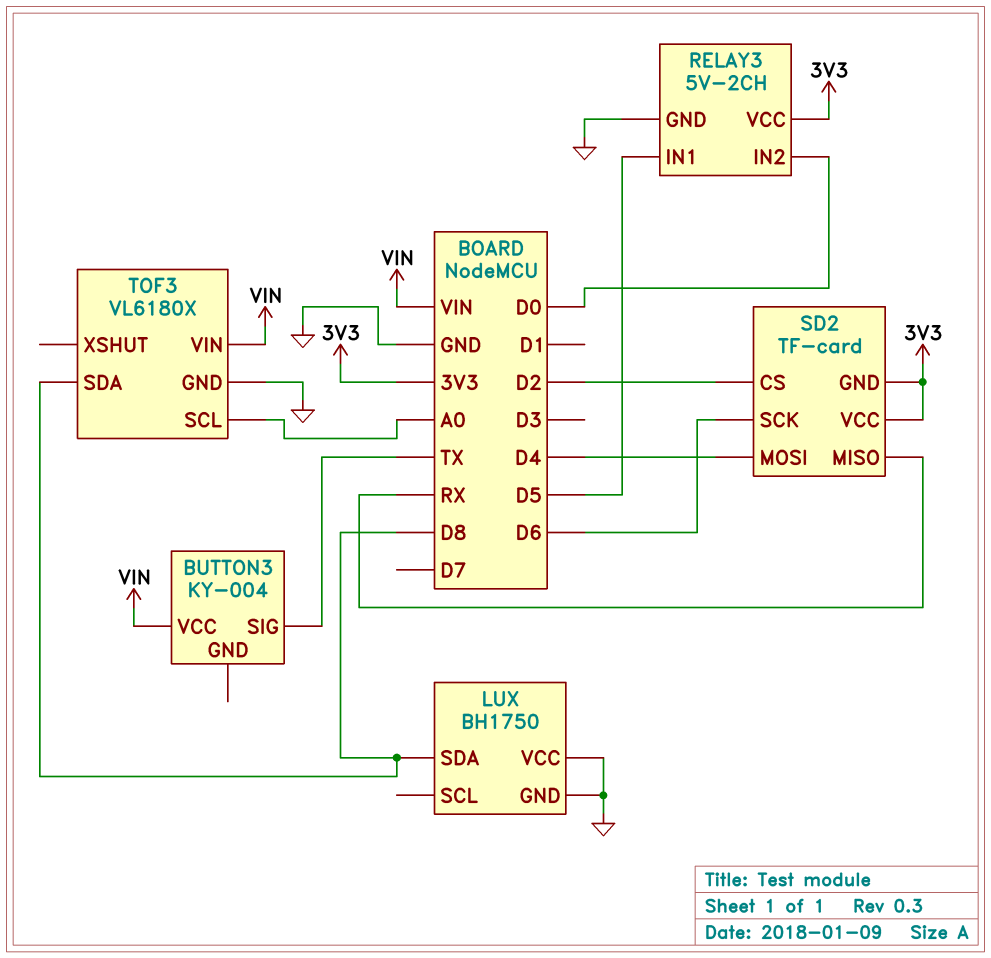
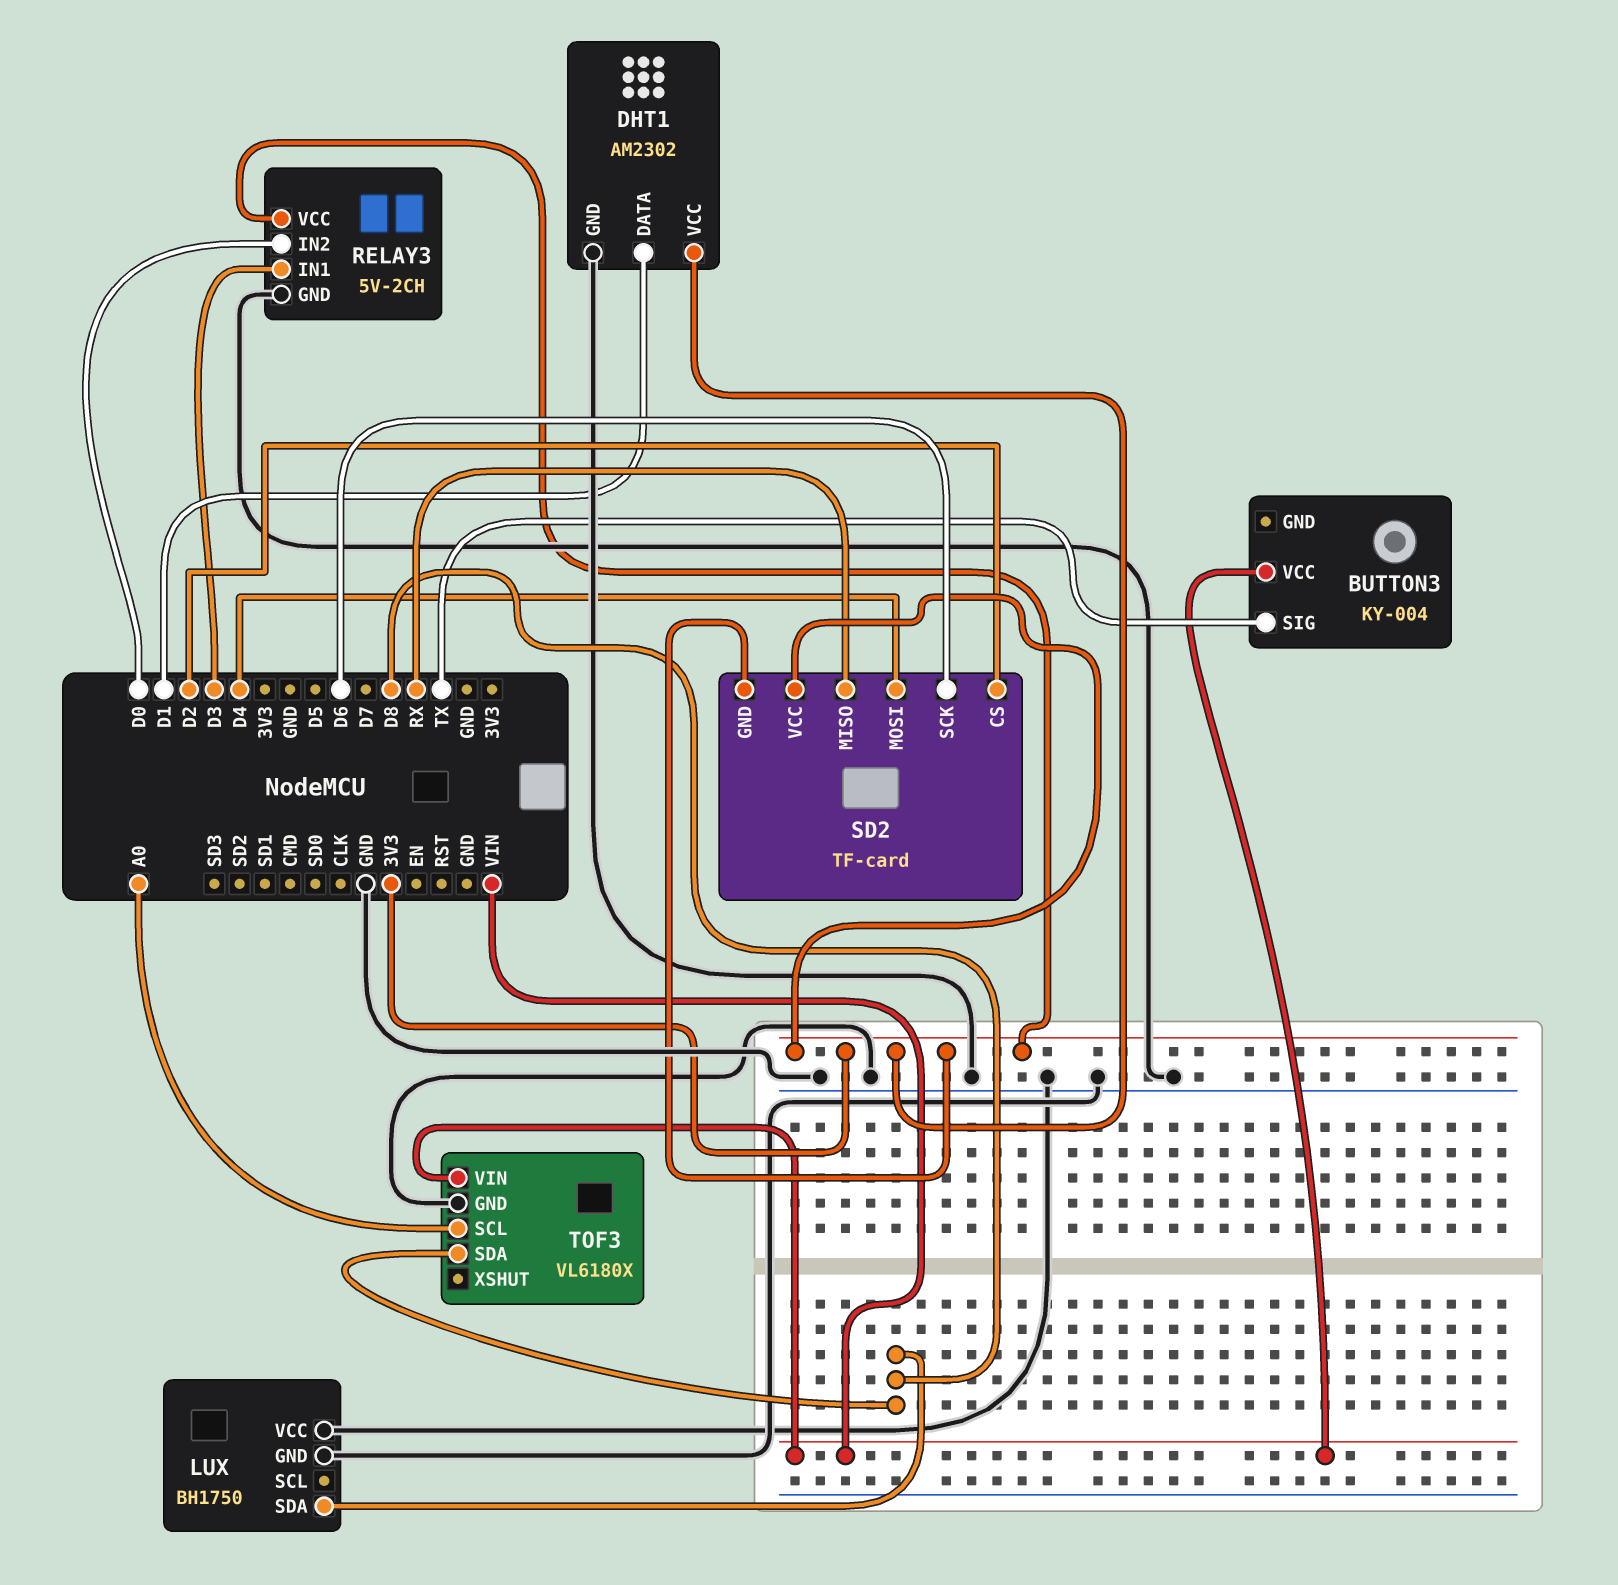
DHT1: none -> AM2302
DHT1 pin DATA: none -> D1
DHT1 pin GND: none -> GND
DHT1 pin VCC: none -> 3V3
RELAY3 pin IN1: D5 -> D3

